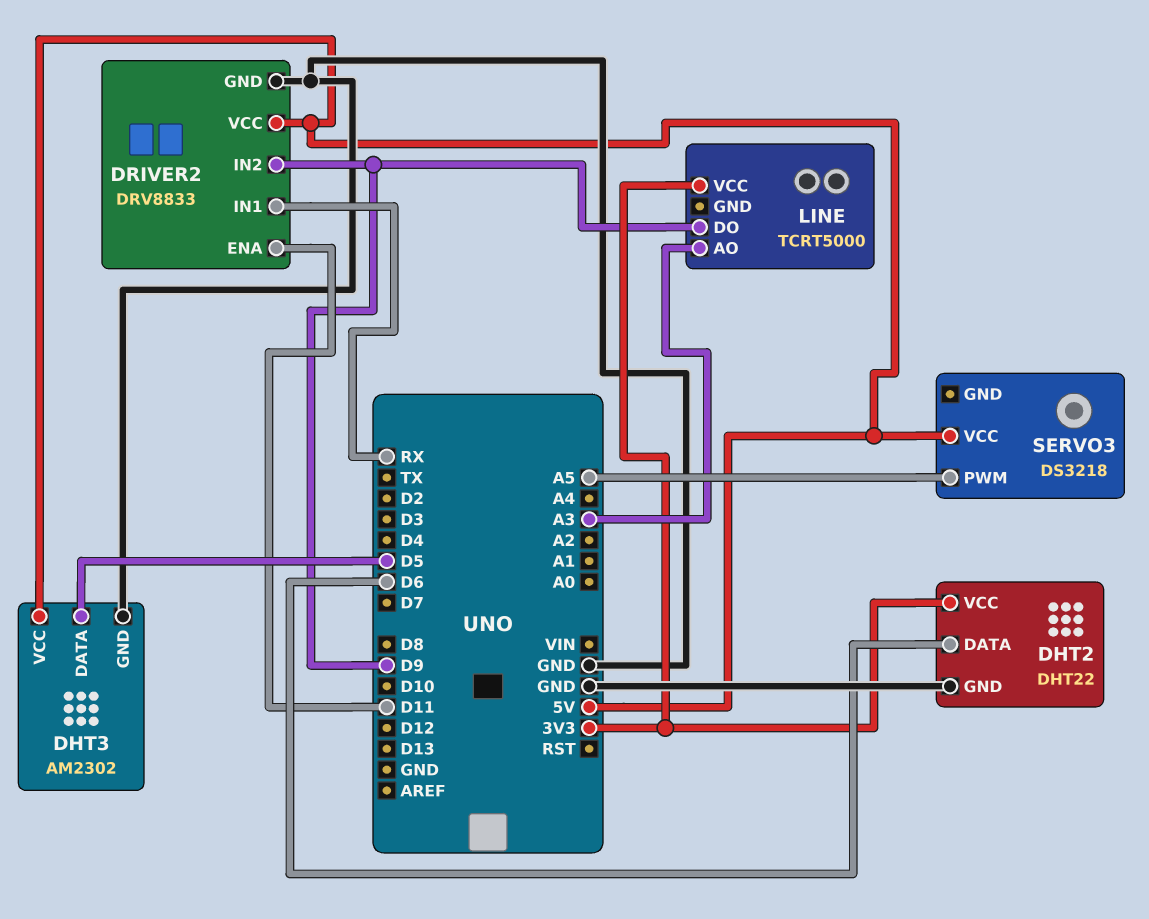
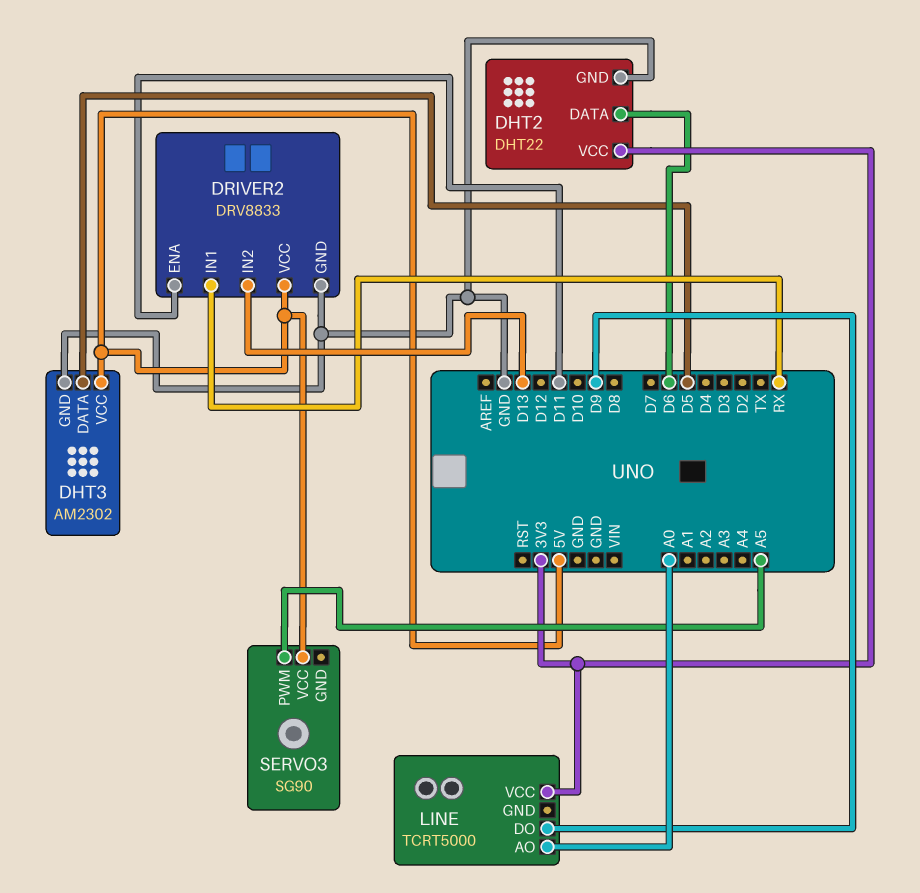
DRIVER2 pin IN2: D9 -> D13
LINE pin AO: A3 -> A0
SERVO3: DS3218 -> SG90

